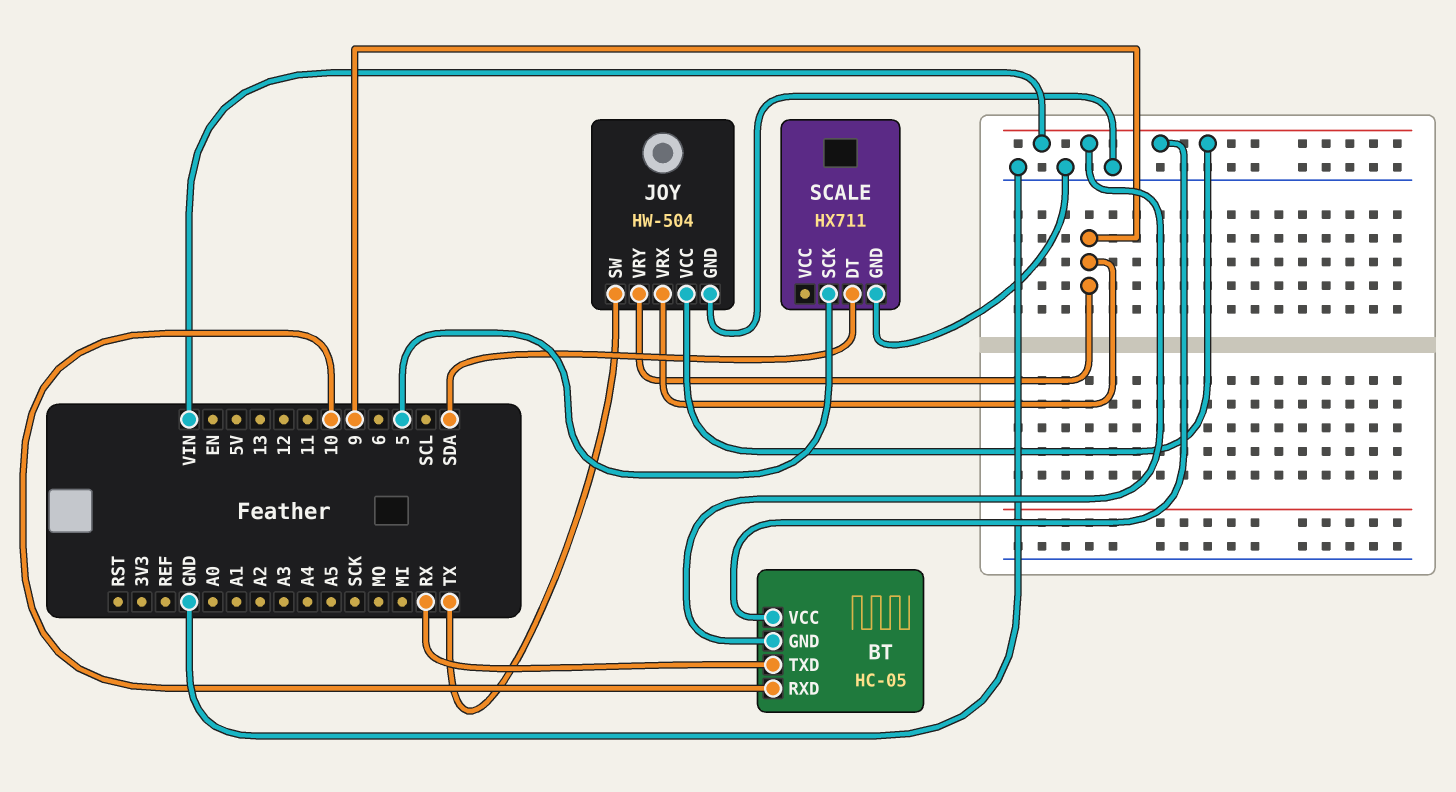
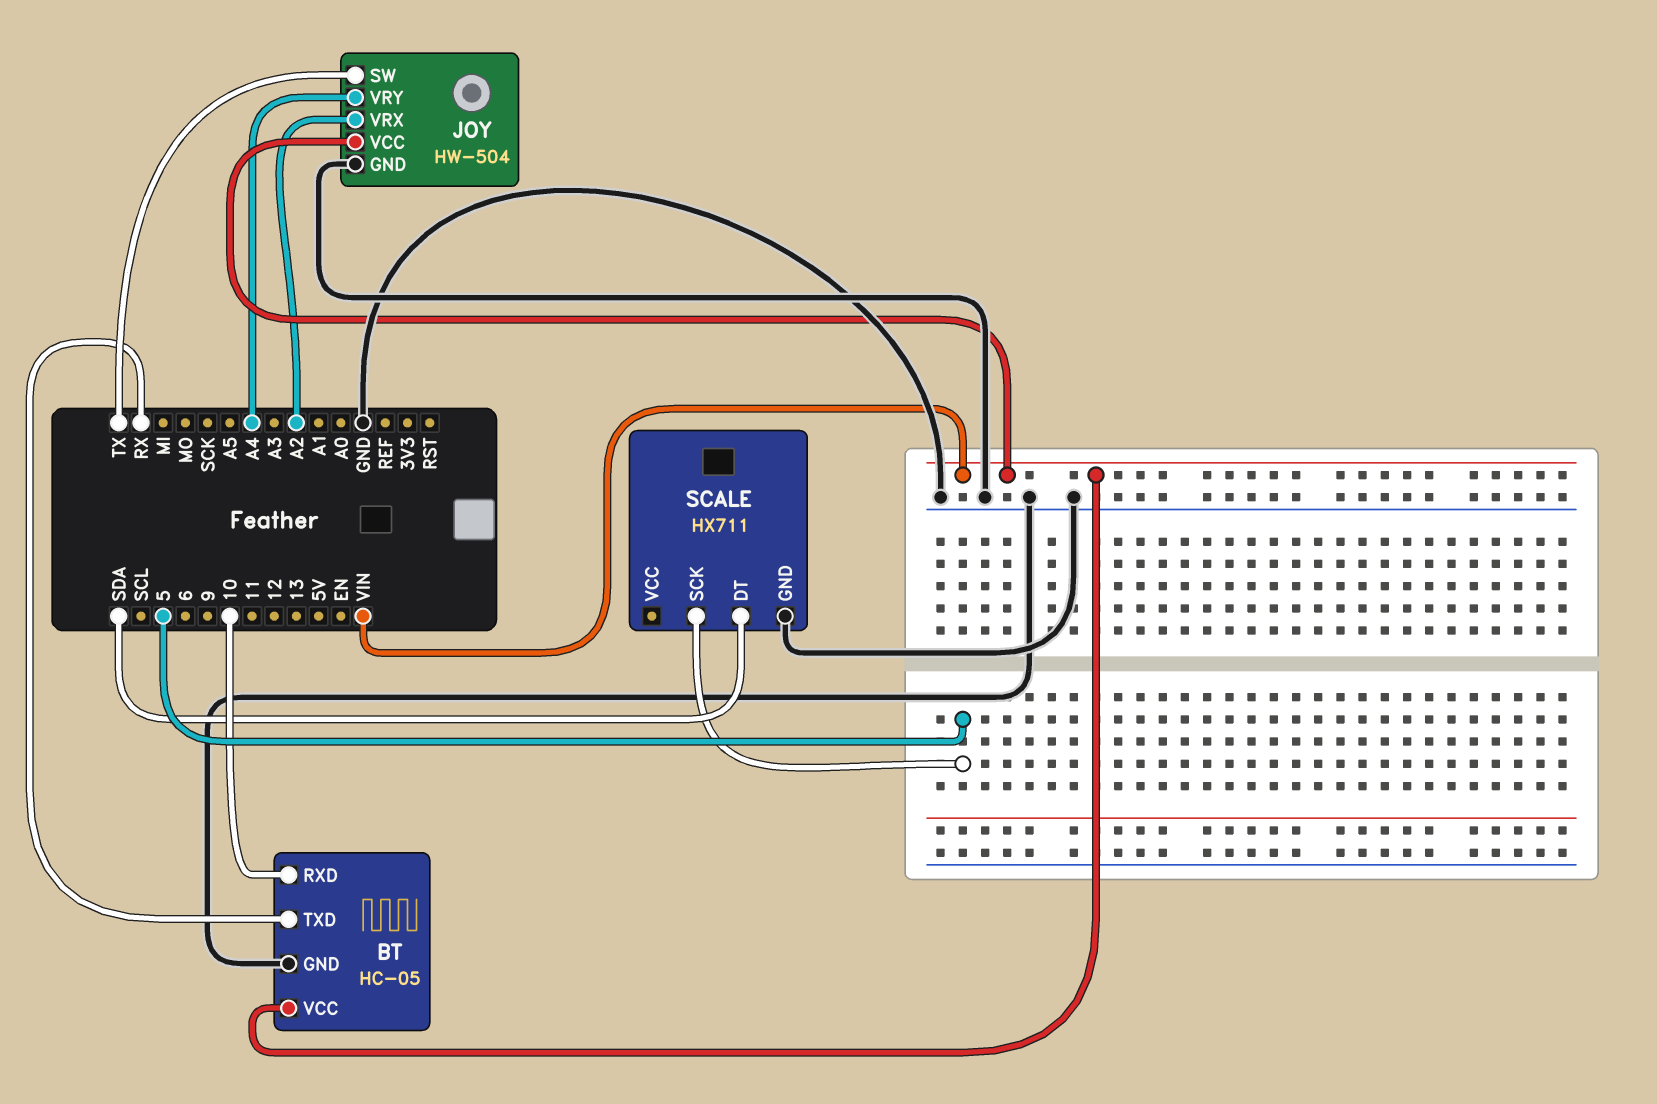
BT pin GND: VIN -> GND
JOY pin VRX: 9 -> A2
JOY pin VRY: 9 -> A4

